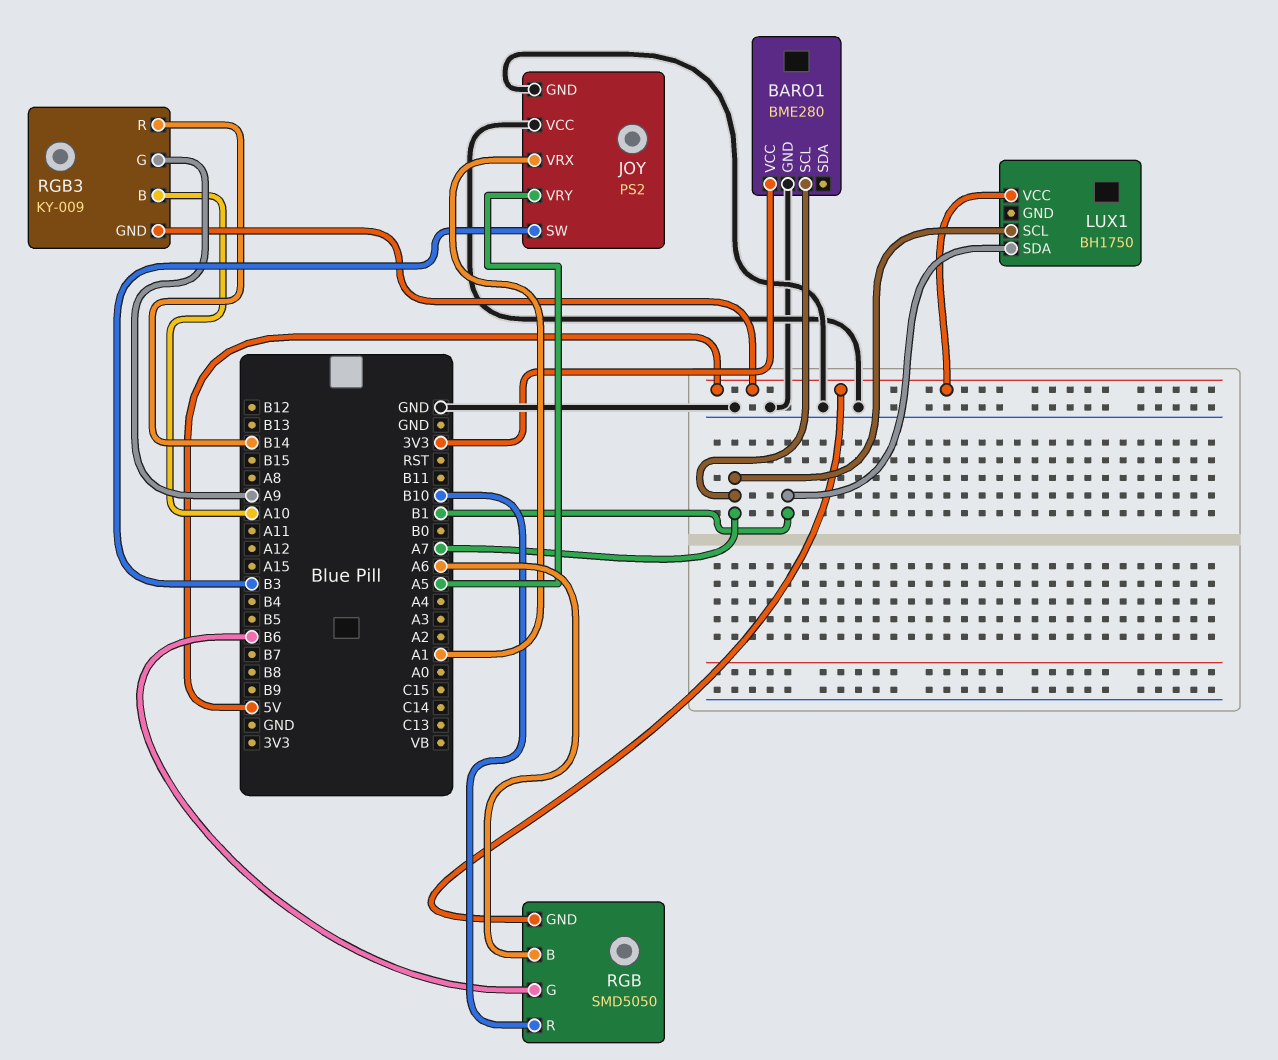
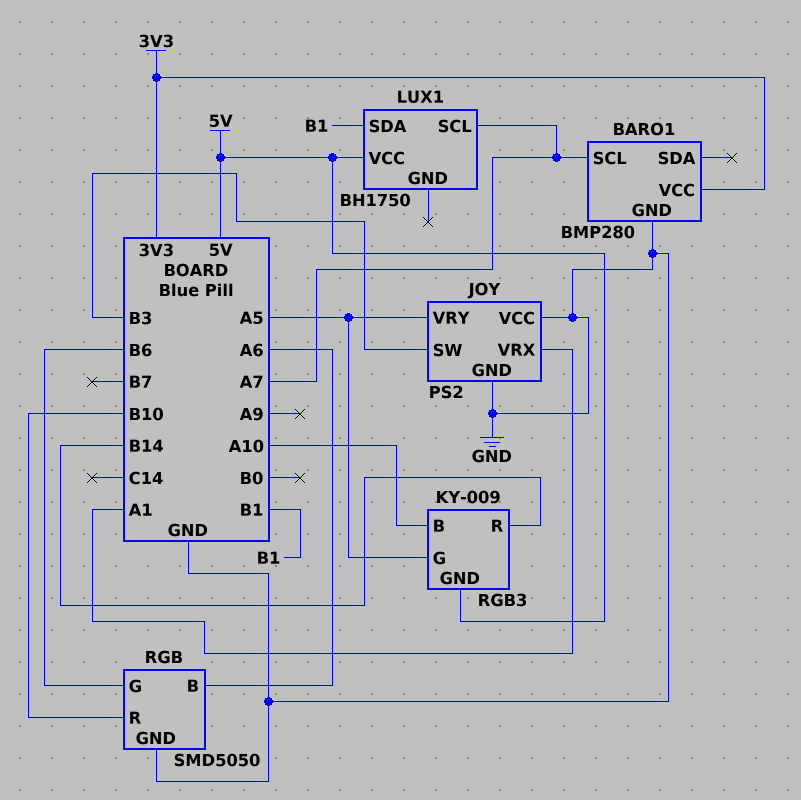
BARO1: BME280 -> BMP280
RGB pin GND: 5V -> GND
RGB3 pin G: A9 -> A5

